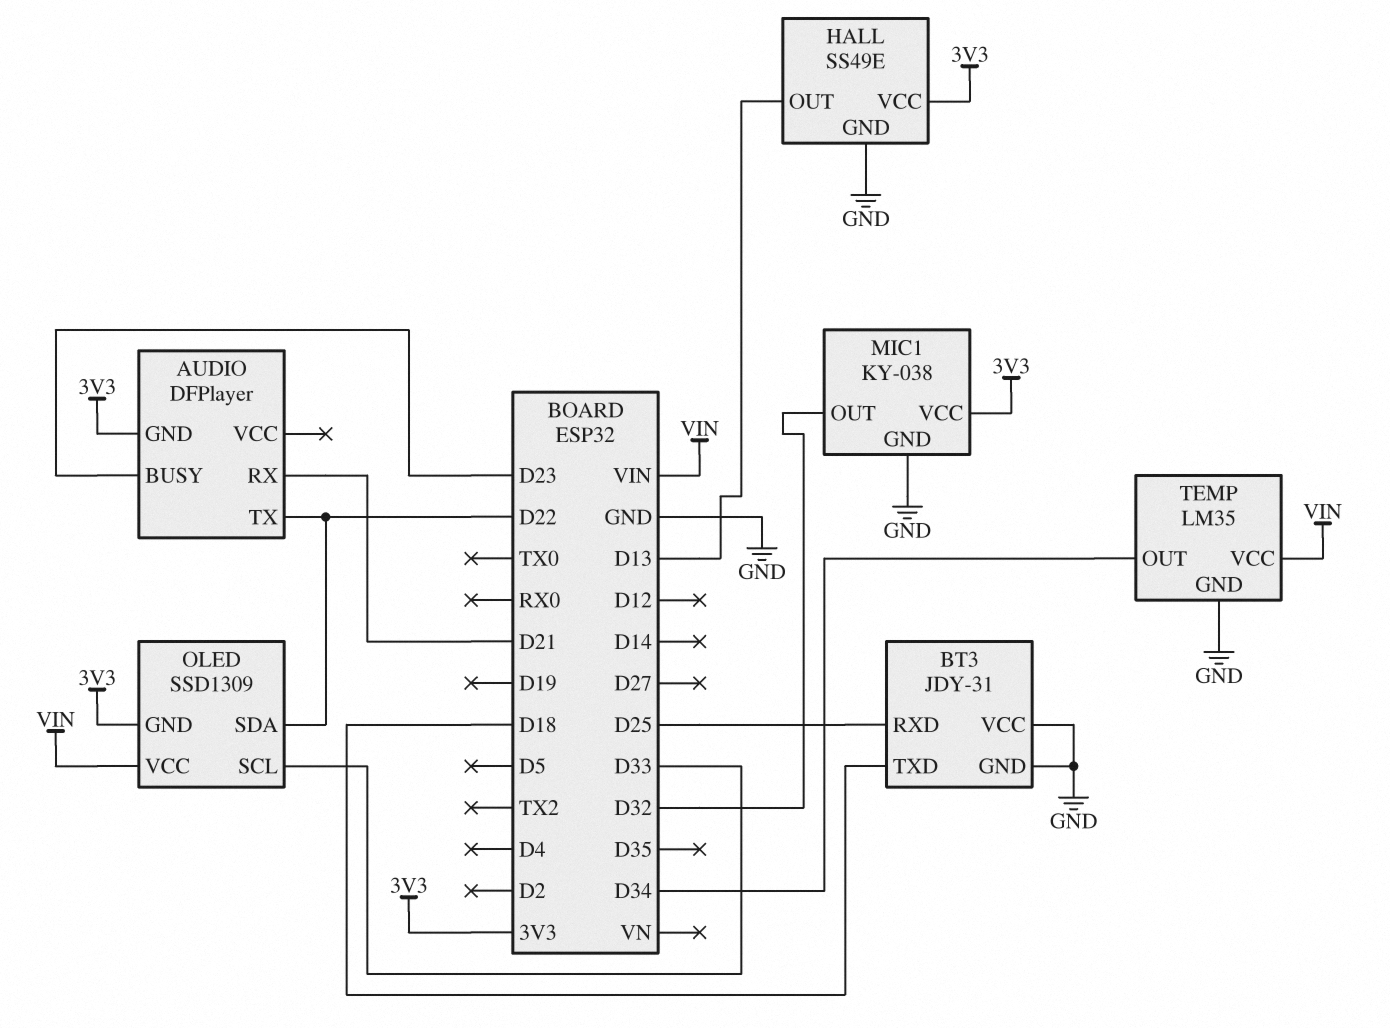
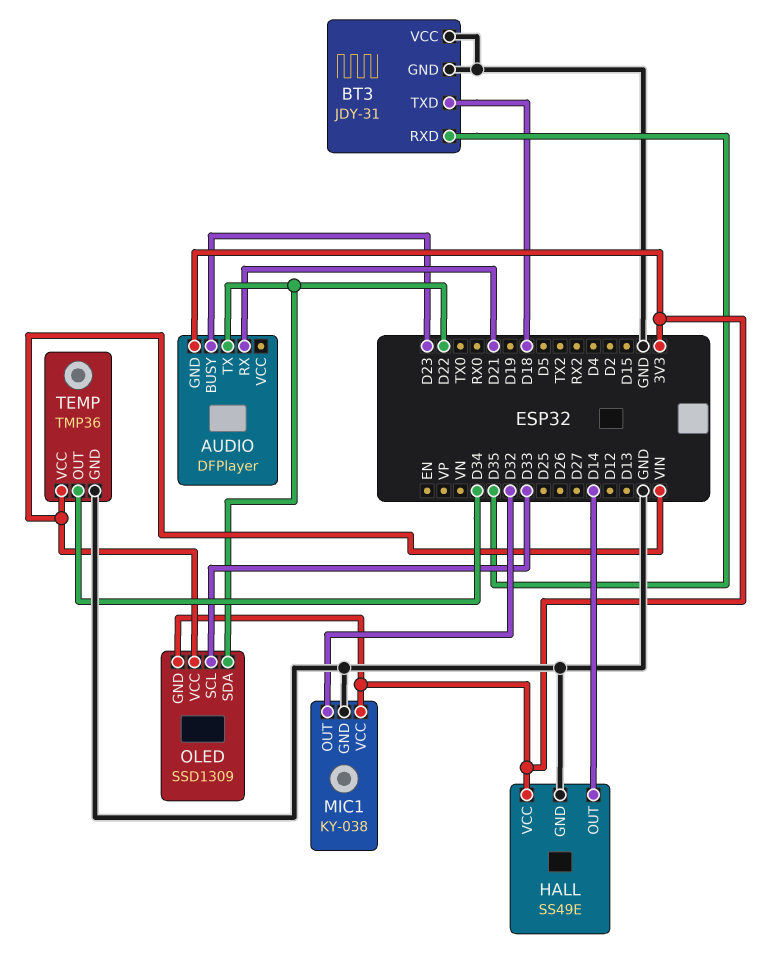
BT3 pin RXD: D25 -> D35
HALL pin OUT: D13 -> D14
TEMP: LM35 -> TMP36

